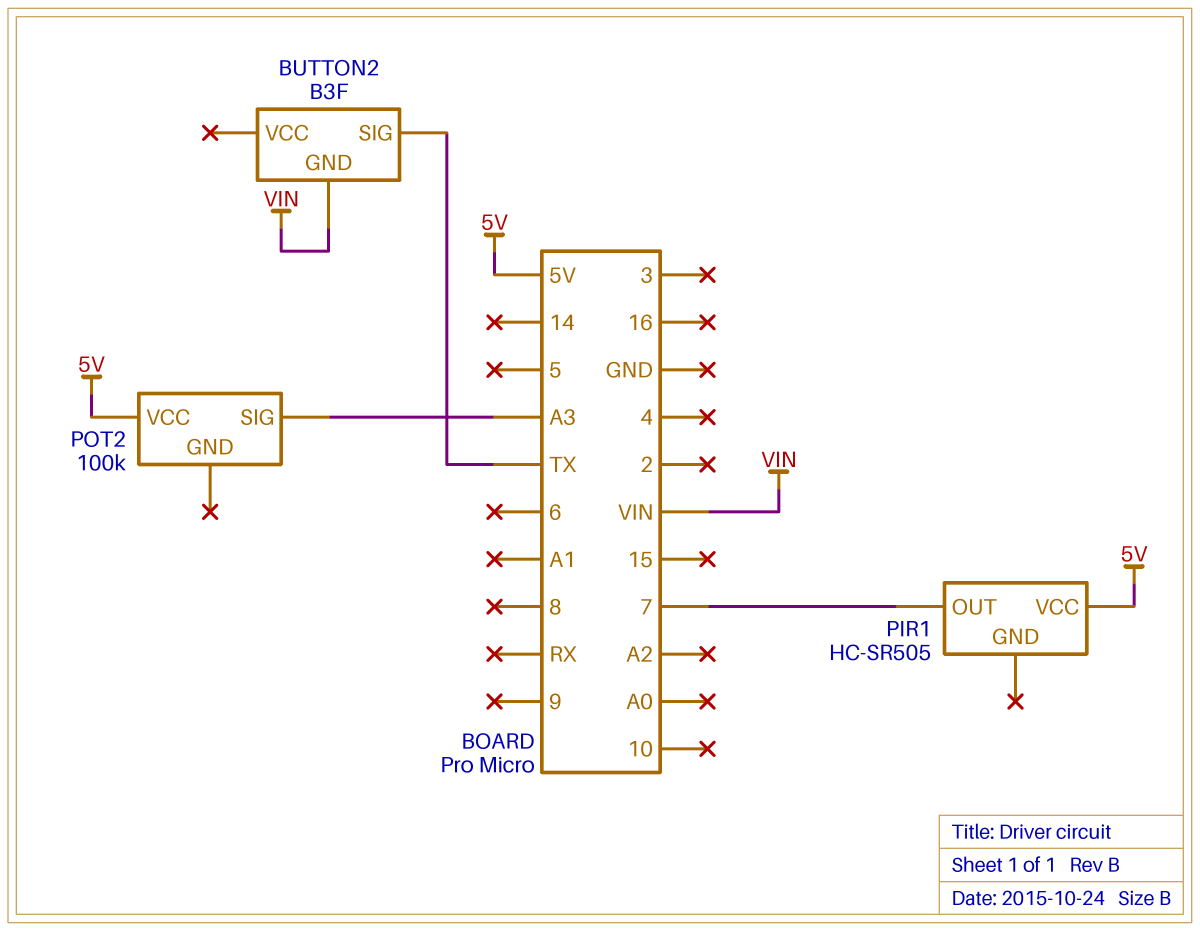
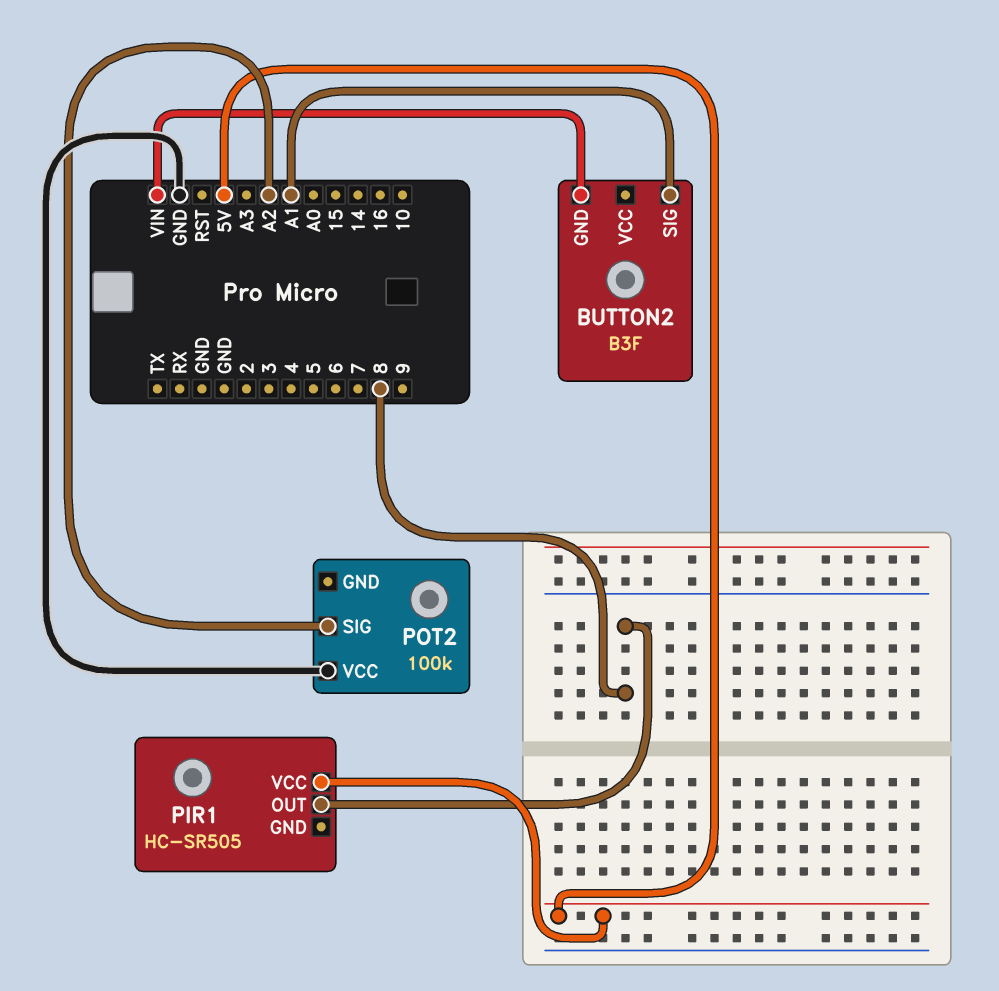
BUTTON2 pin SIG: TX -> A1
PIR1 pin OUT: 7 -> 8
POT2 pin SIG: A3 -> A2
POT2 pin VCC: 5V -> GND

